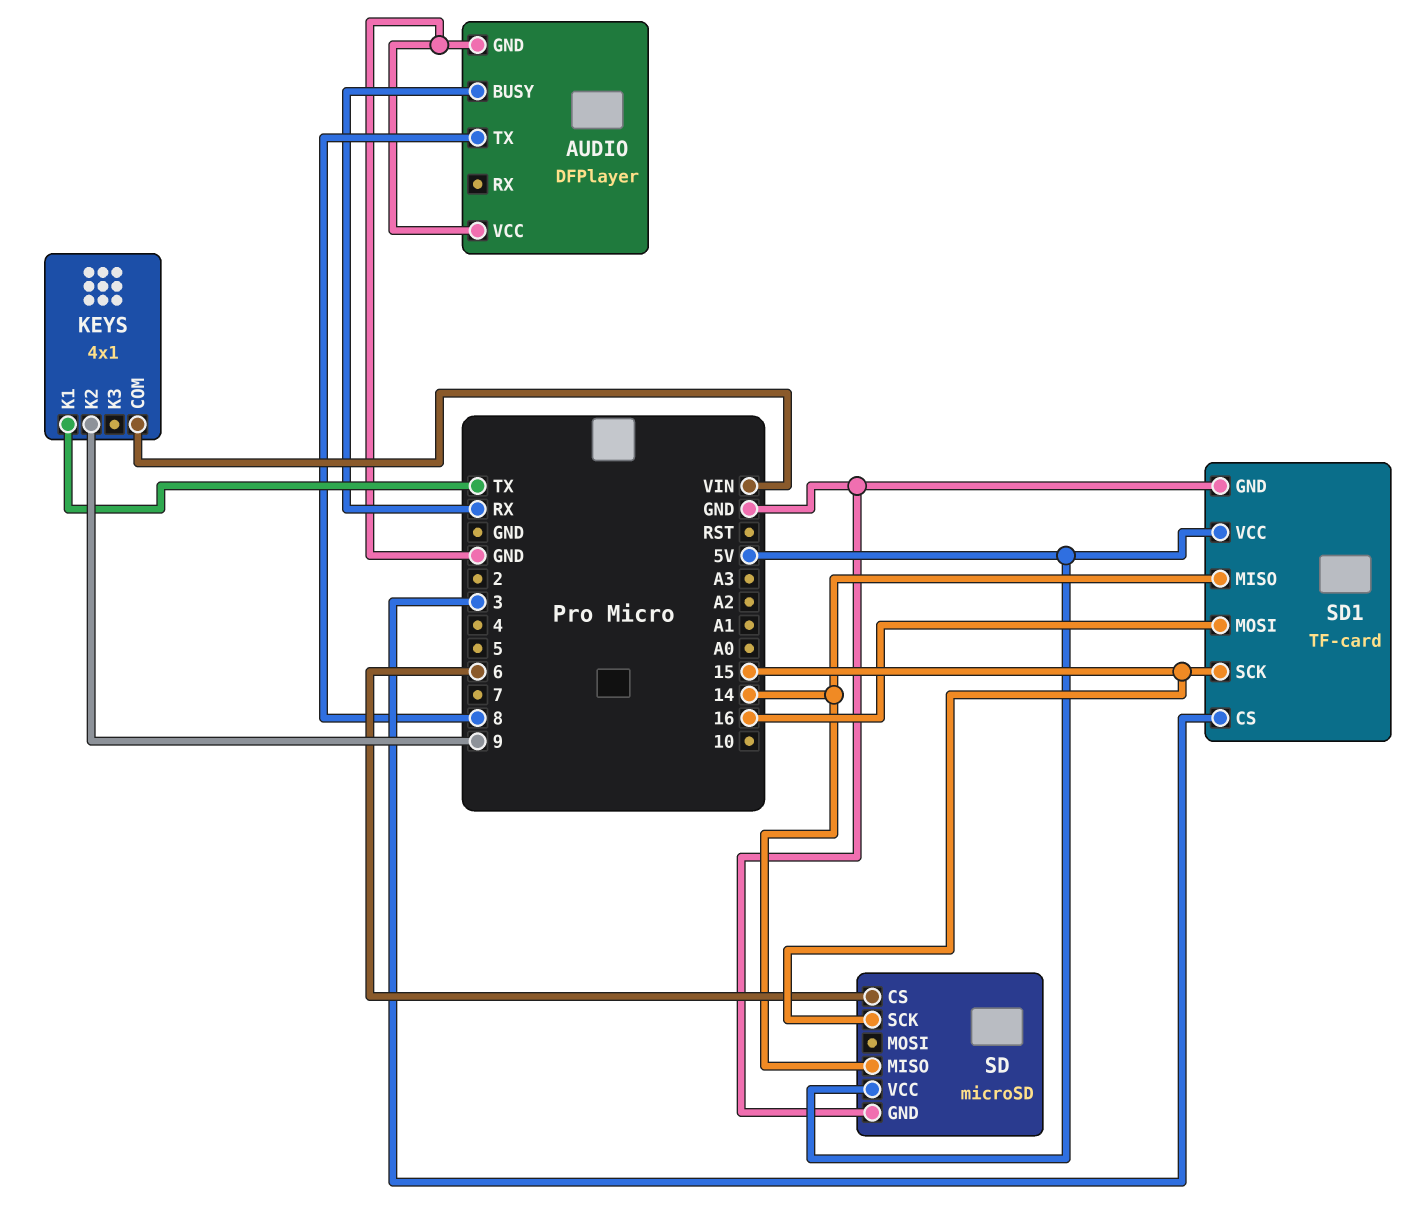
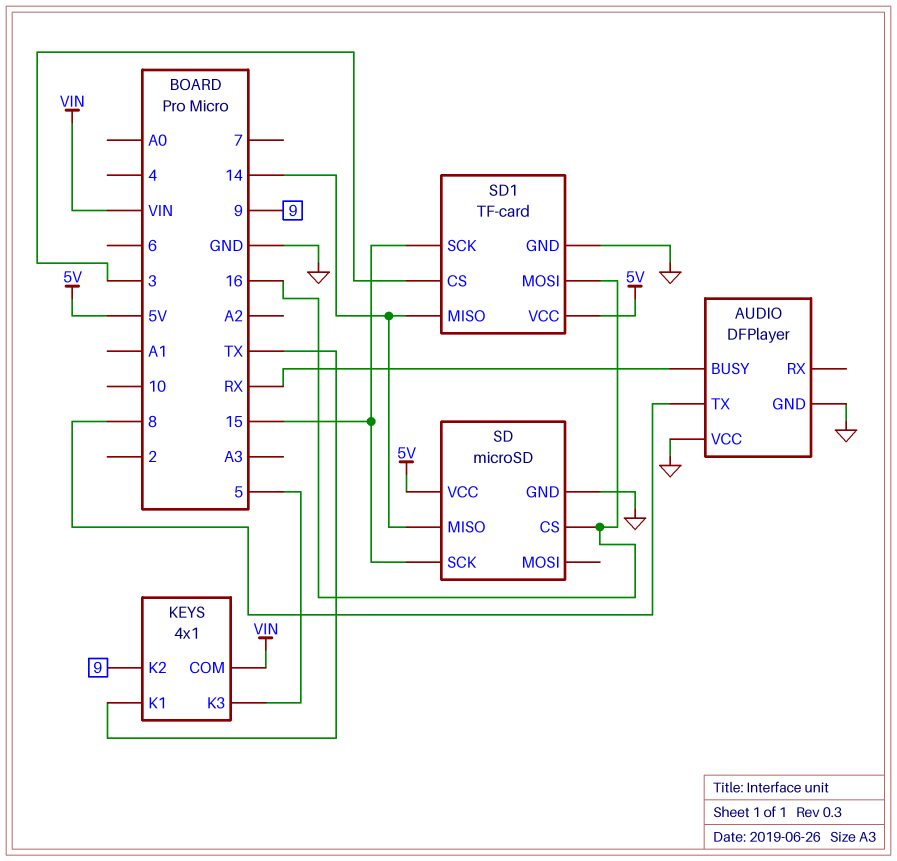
KEYS pin K3: none -> 5
SD pin CS: 6 -> 16

